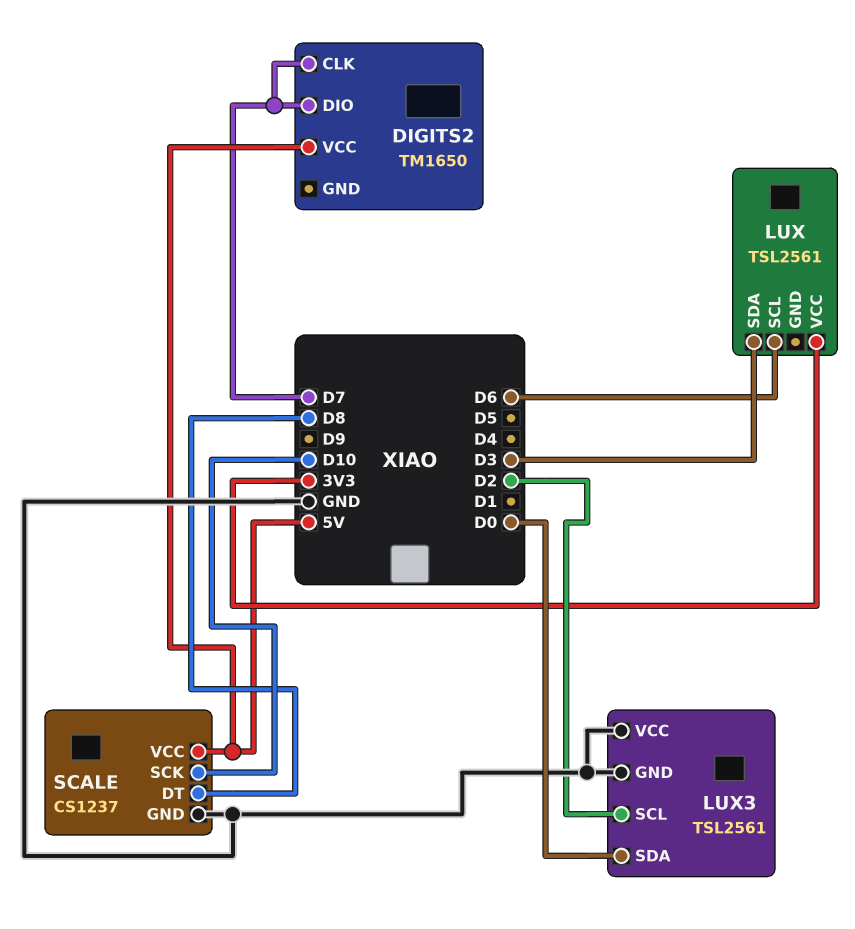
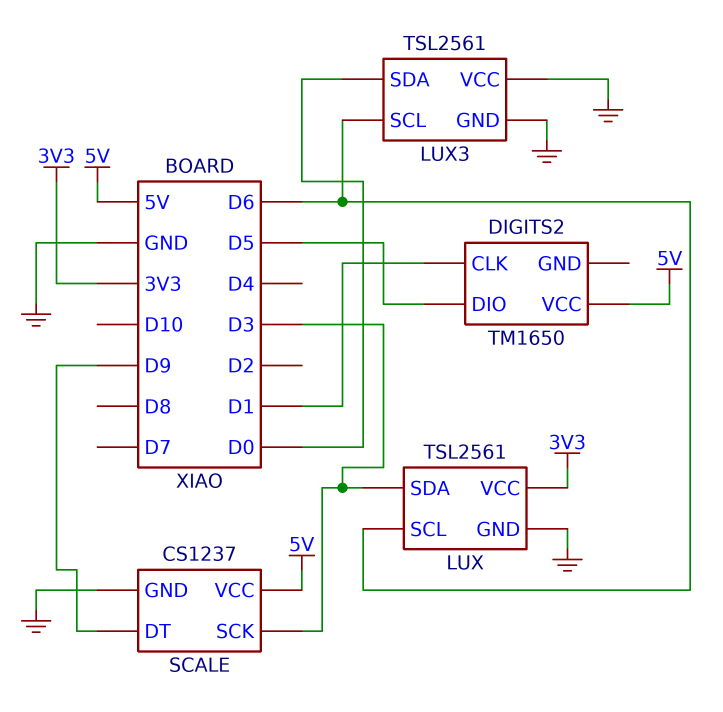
DIGITS2 pin CLK: D7 -> D1
DIGITS2 pin DIO: D7 -> D5
LUX pin GND: none -> GND
LUX3 pin SCL: D2 -> D6
SCALE pin DT: D8 -> D9
SCALE pin SCK: D10 -> D3

